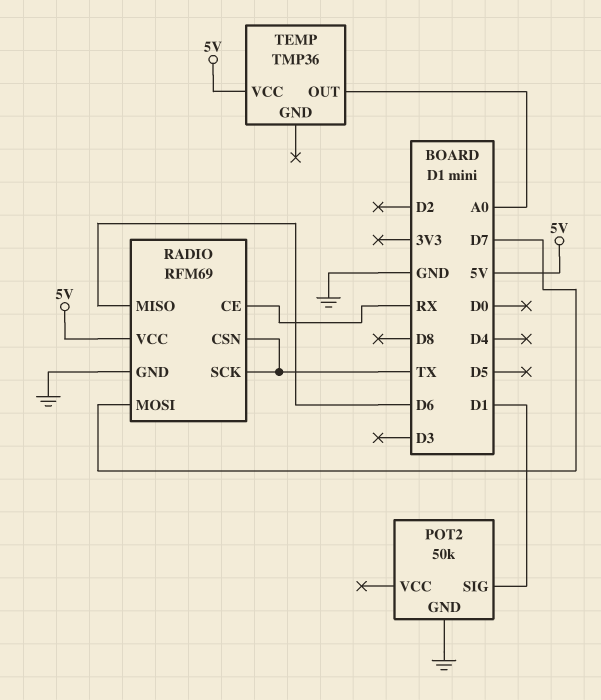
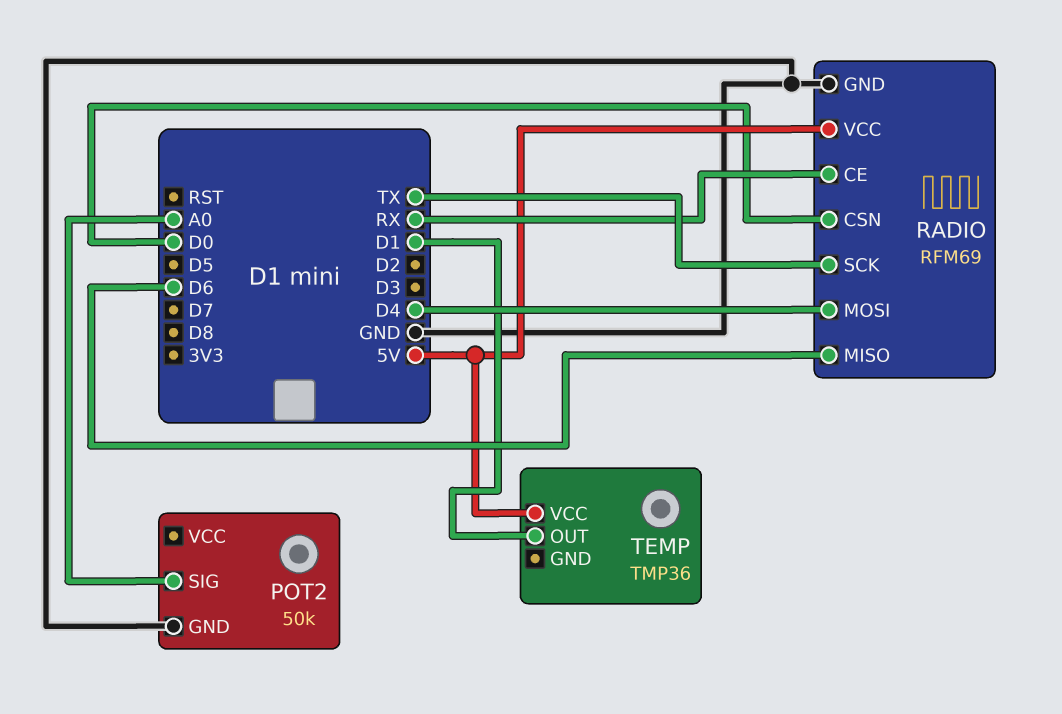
POT2 pin SIG: D1 -> A0
RADIO pin CSN: TX -> D0
RADIO pin MOSI: D7 -> D4
TEMP pin OUT: A0 -> D1

